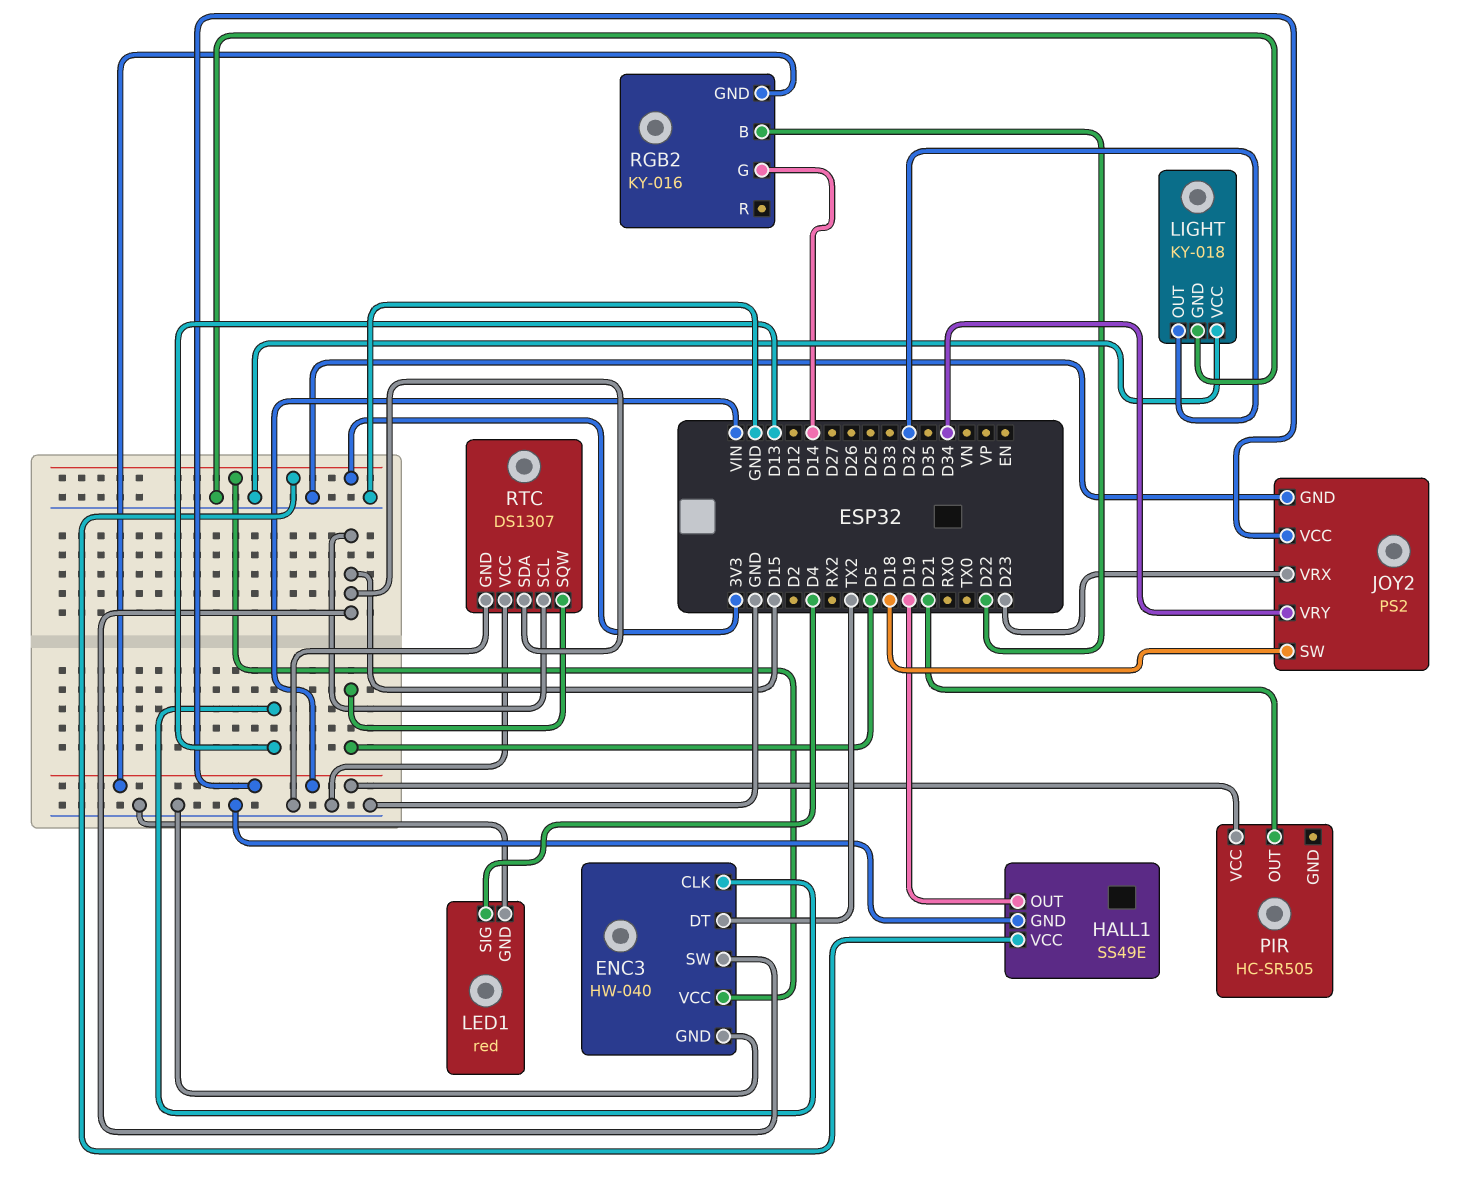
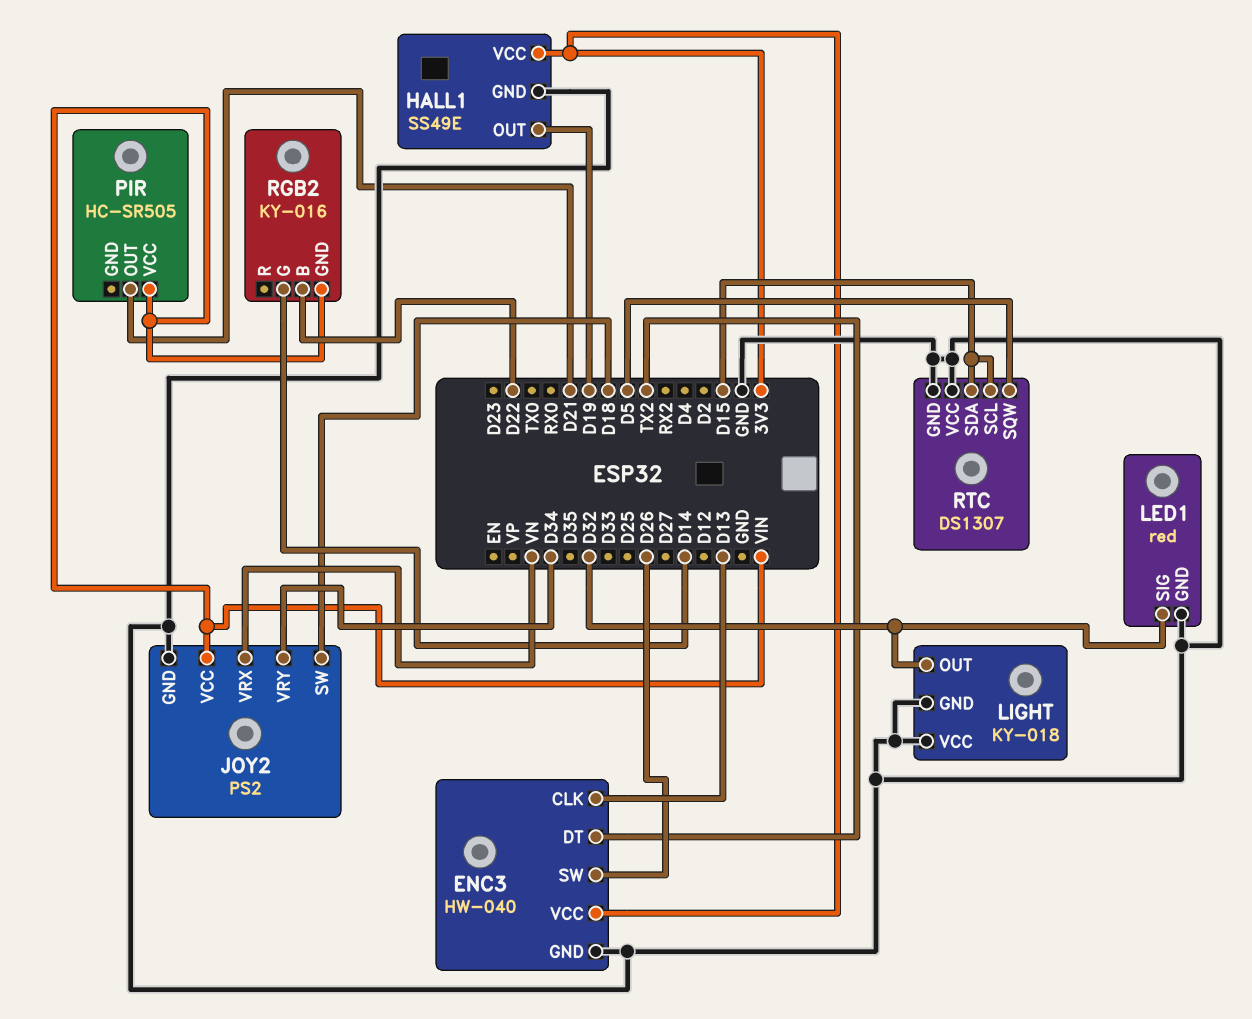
ENC3 pin SW: D15 -> D26
JOY2 pin VRX: D23 -> VN
LED1 pin SIG: D4 -> D32

